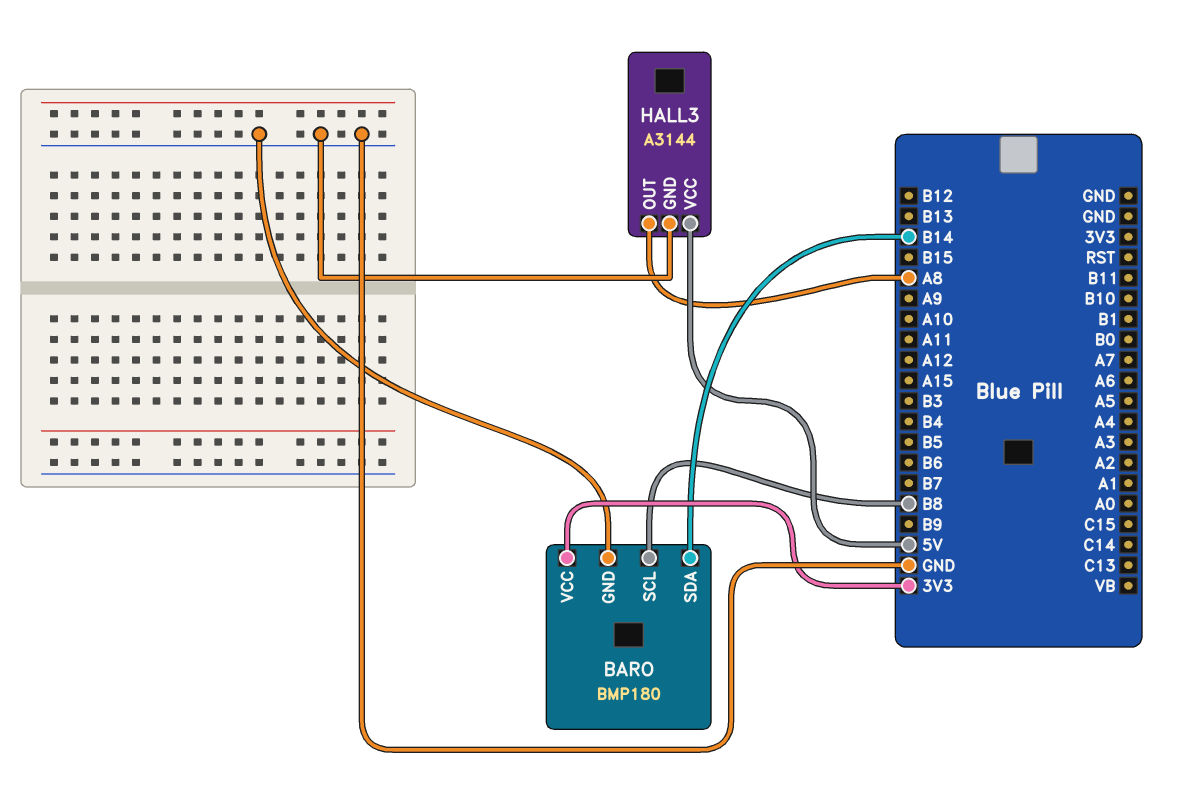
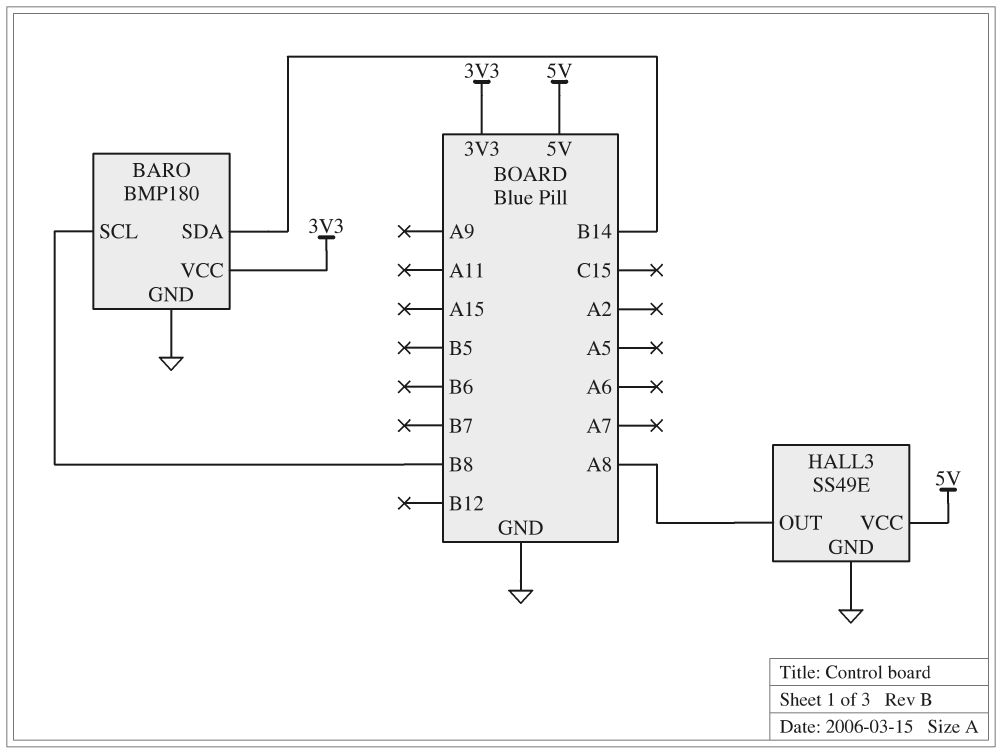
HALL3: A3144 -> SS49E

